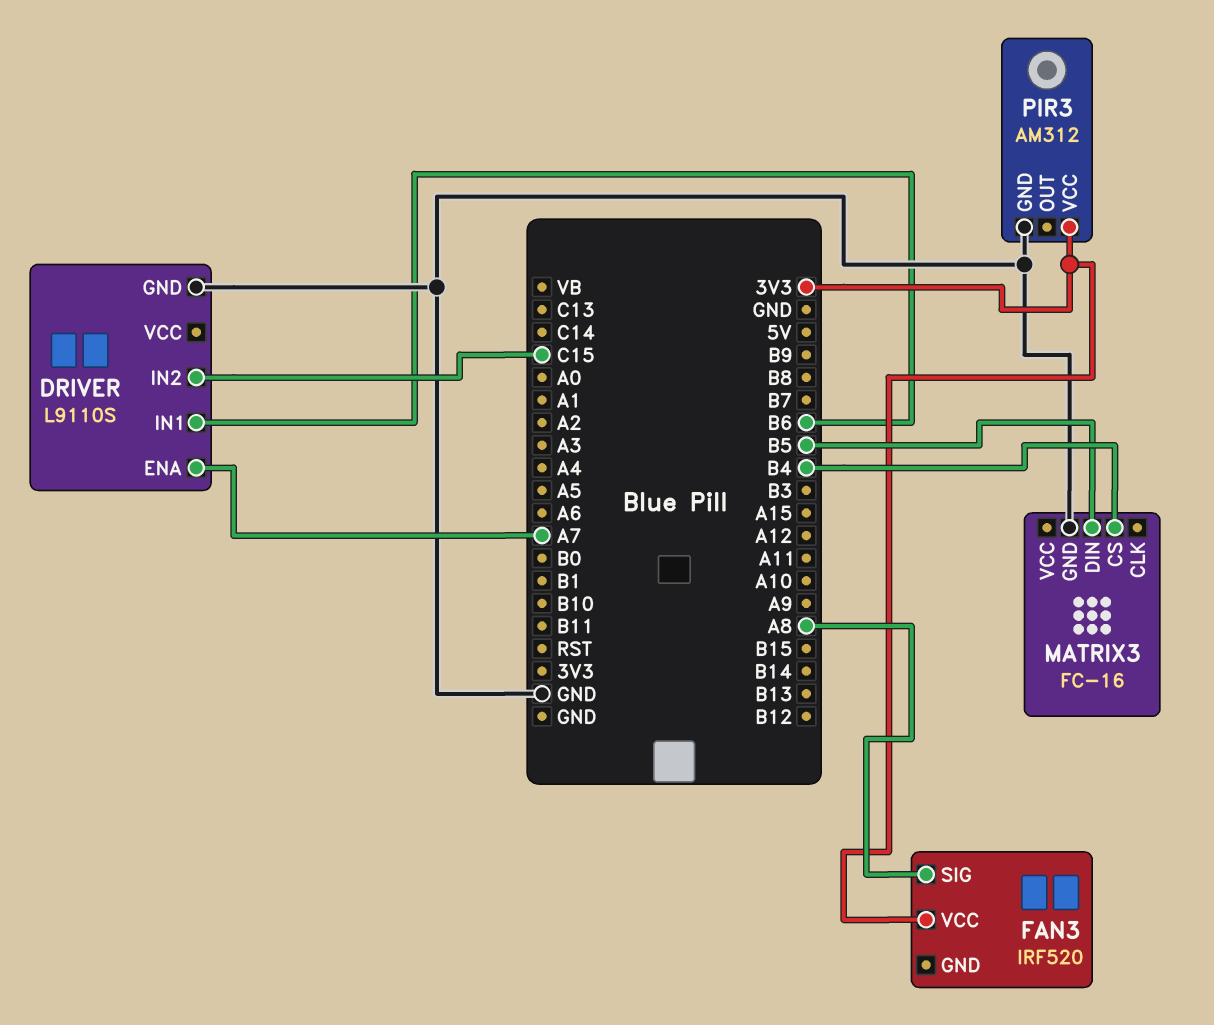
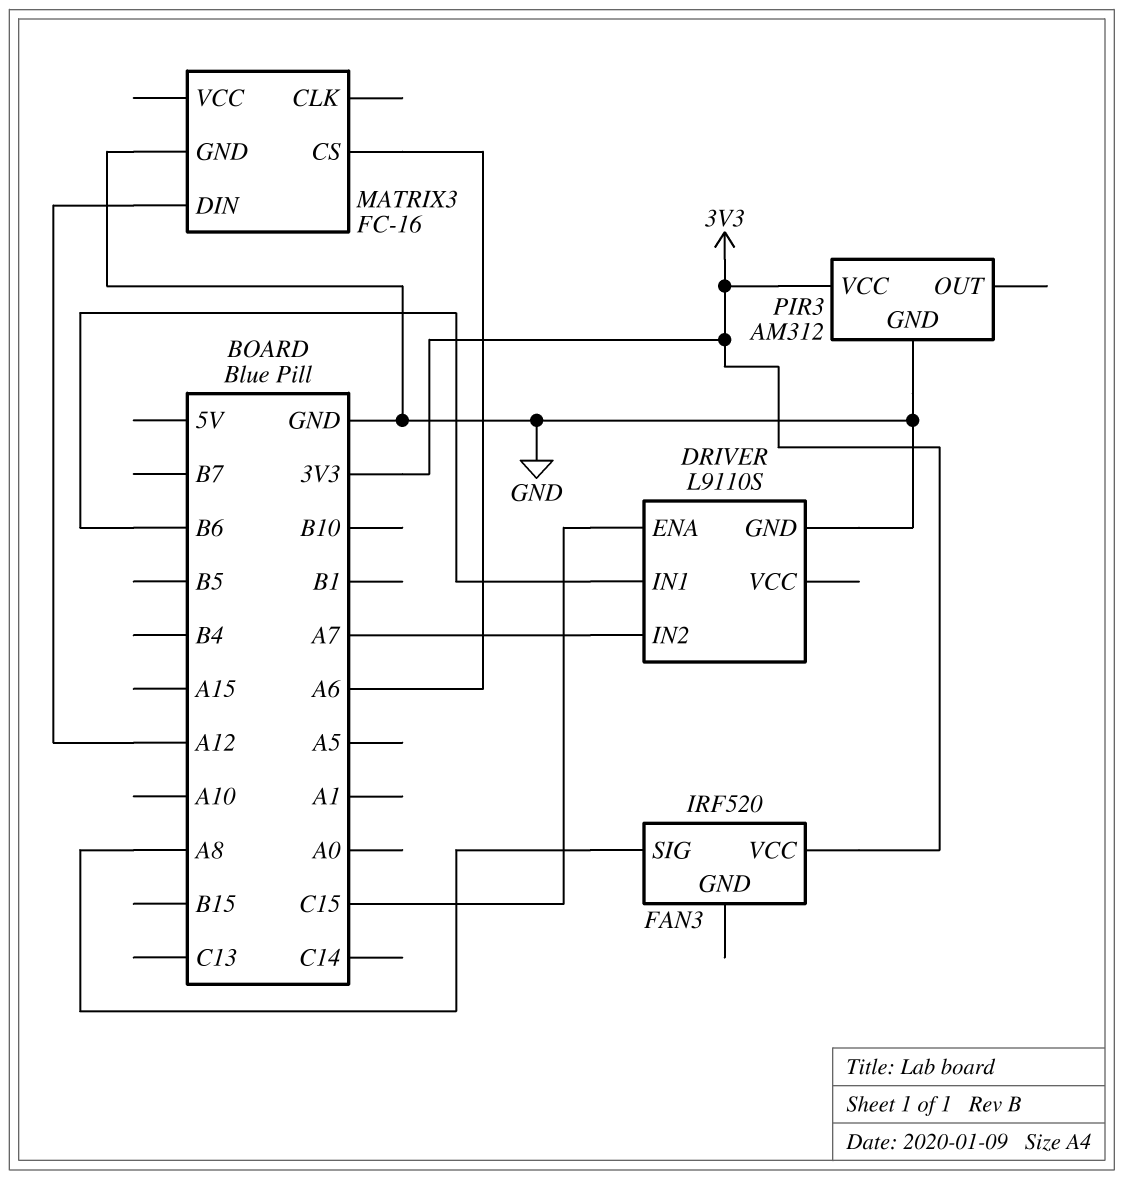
DRIVER pin ENA: A7 -> C15
DRIVER pin IN2: C15 -> A7
MATRIX3 pin CS: B4 -> A6
MATRIX3 pin DIN: B5 -> A12

